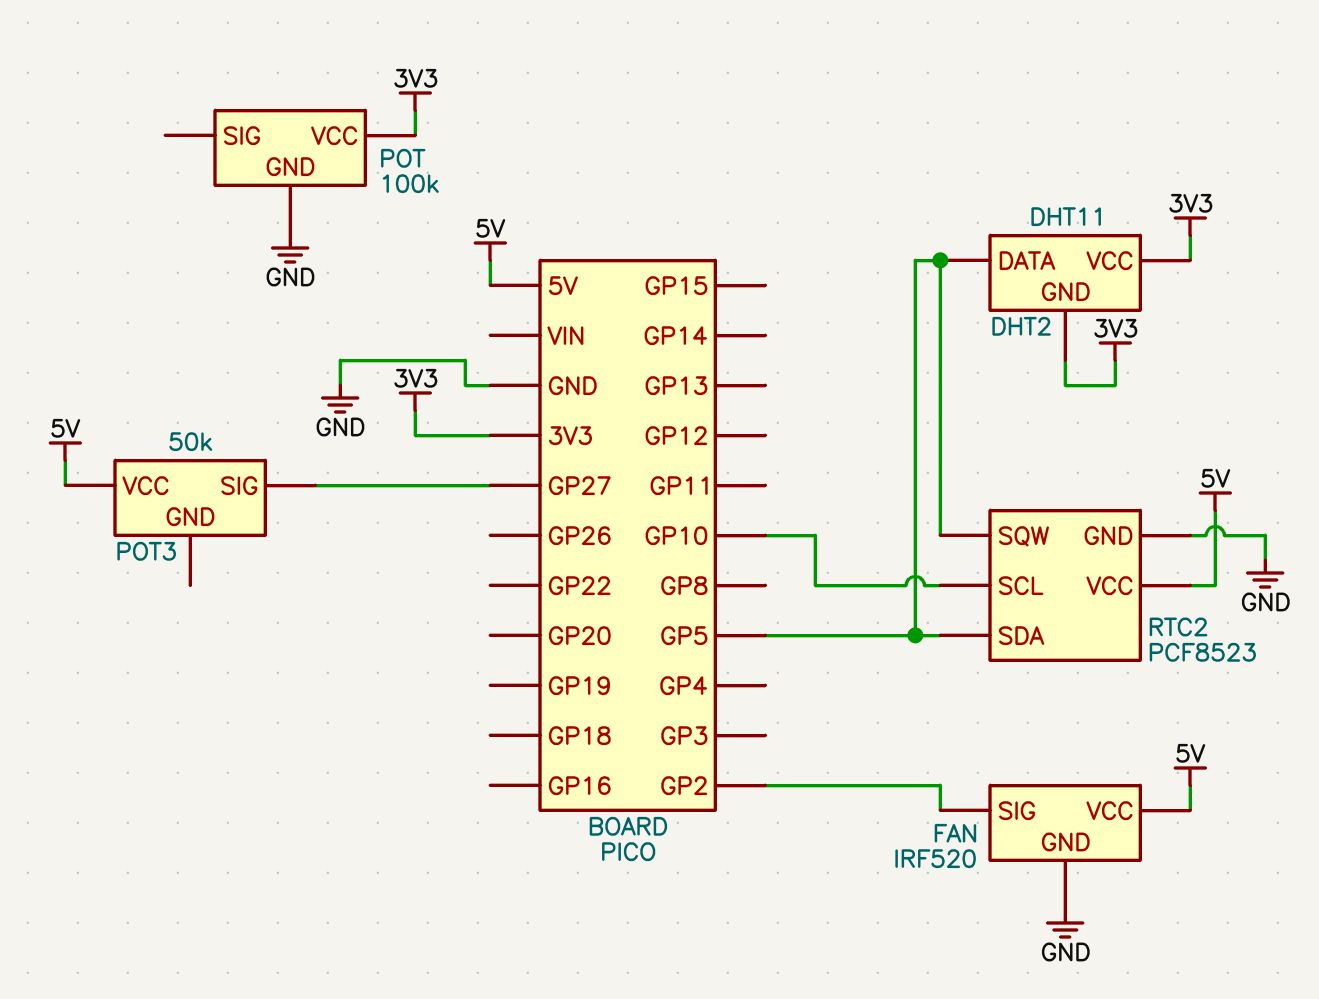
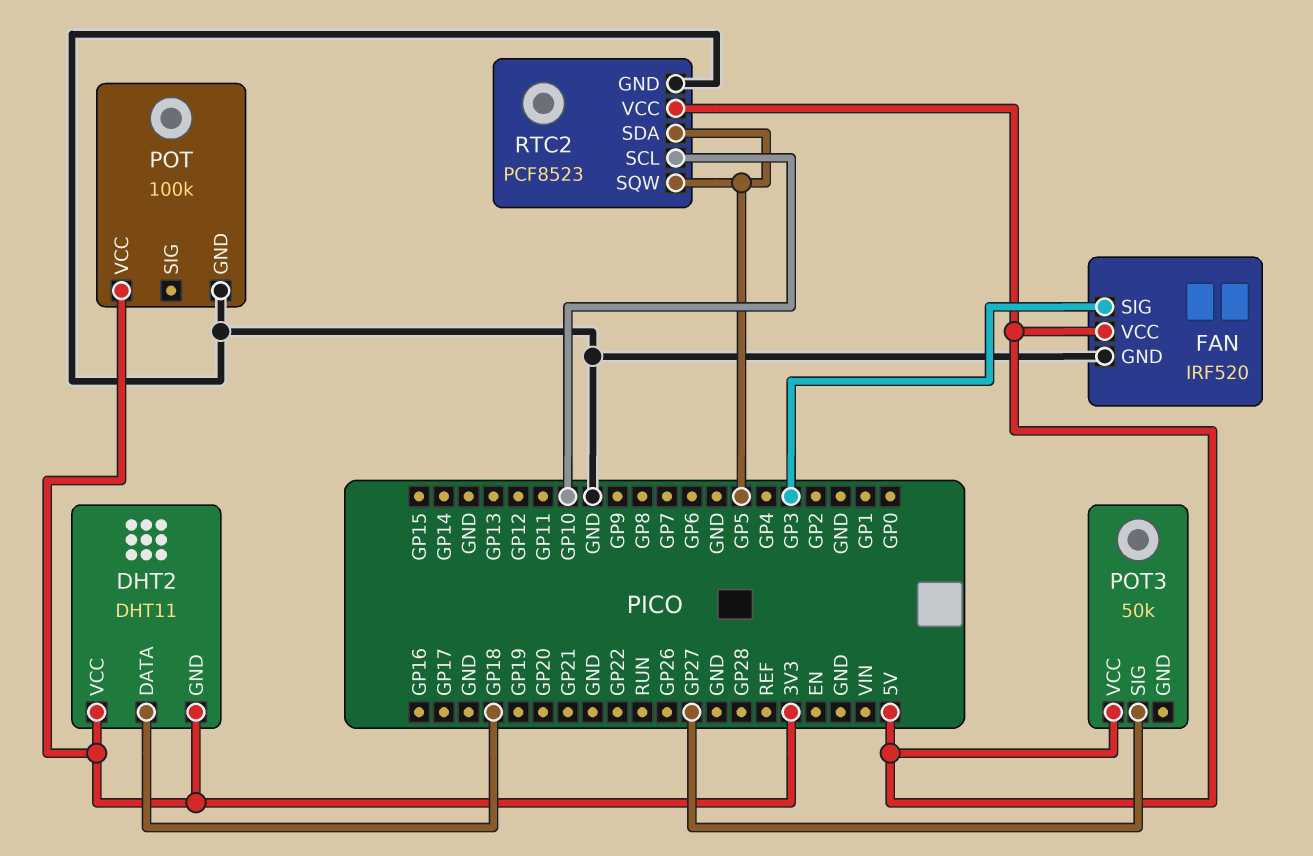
DHT2 pin DATA: GP5 -> GP18
FAN pin SIG: GP2 -> GP3

